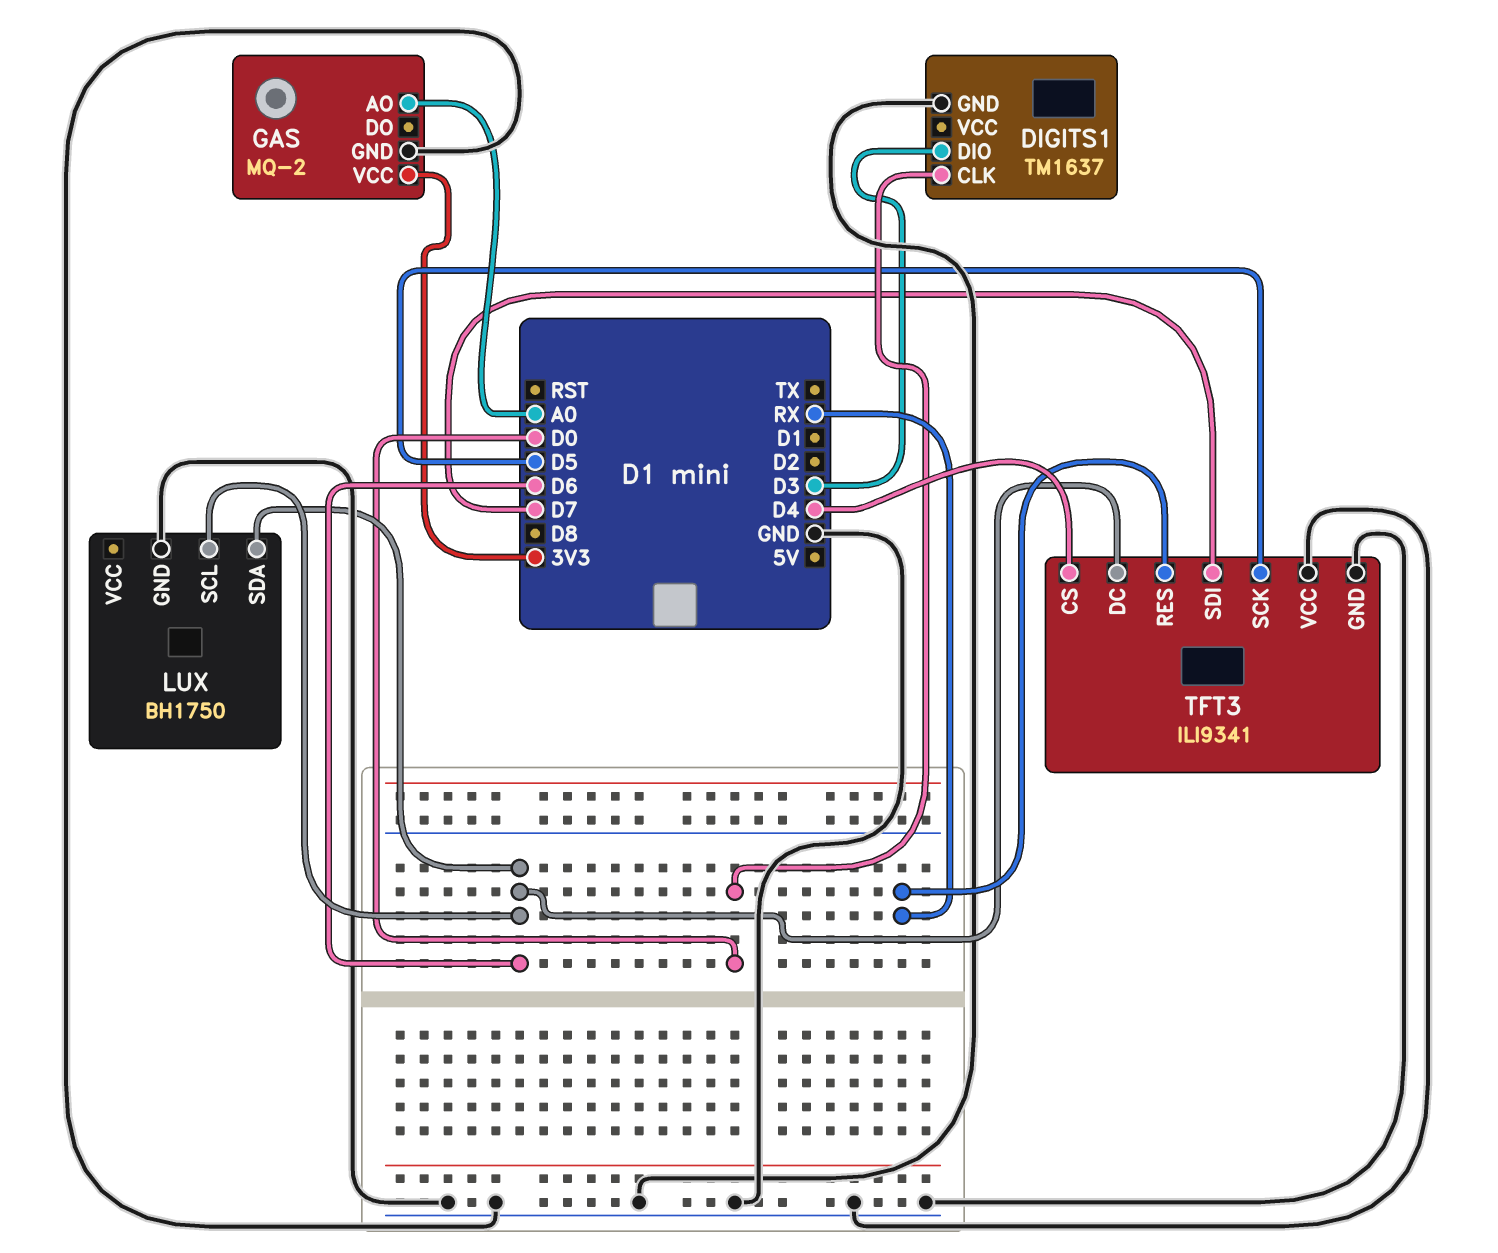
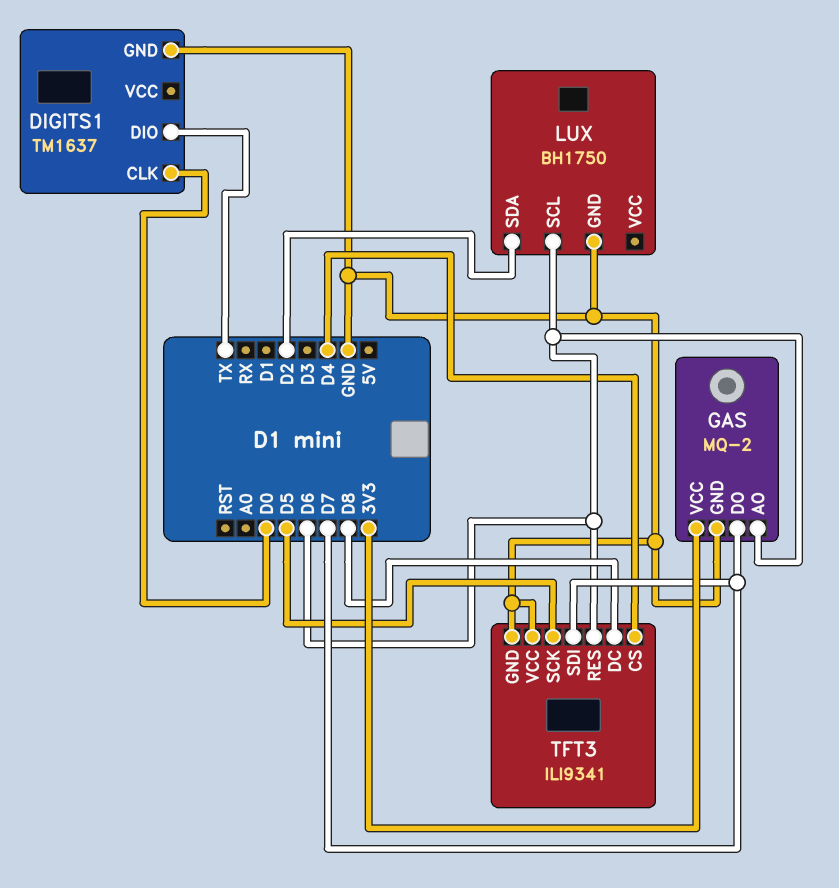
DIGITS1 pin DIO: D3 -> TX
GAS pin AO: A0 -> D6
GAS pin DO: none -> D7
LUX pin SDA: D6 -> D2
TFT3 pin DC: D6 -> D8
TFT3 pin RES: RX -> D6

